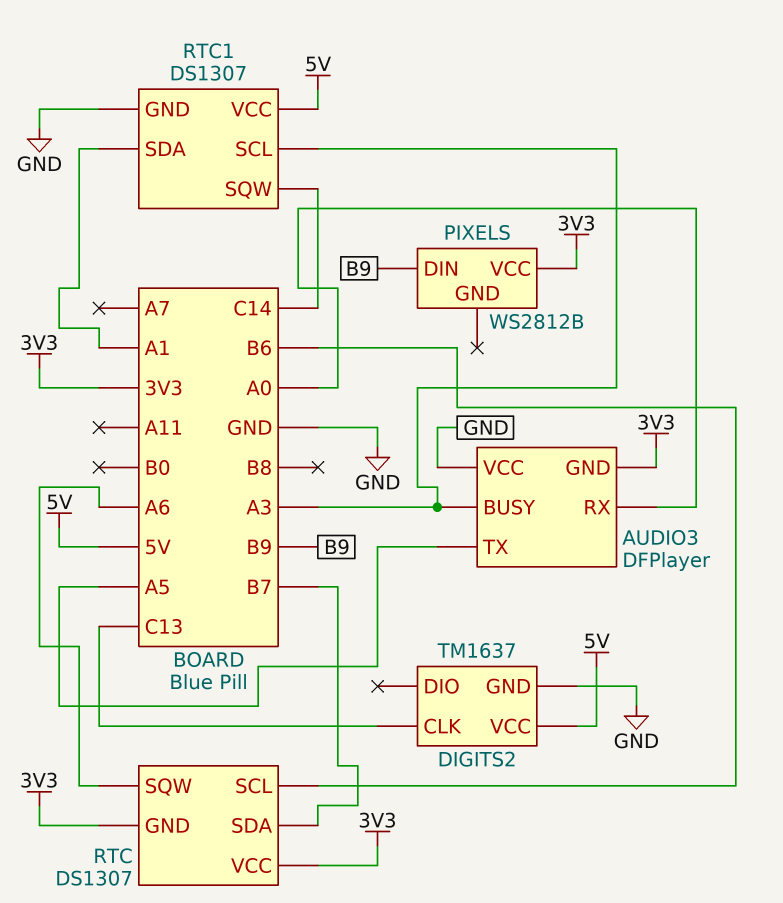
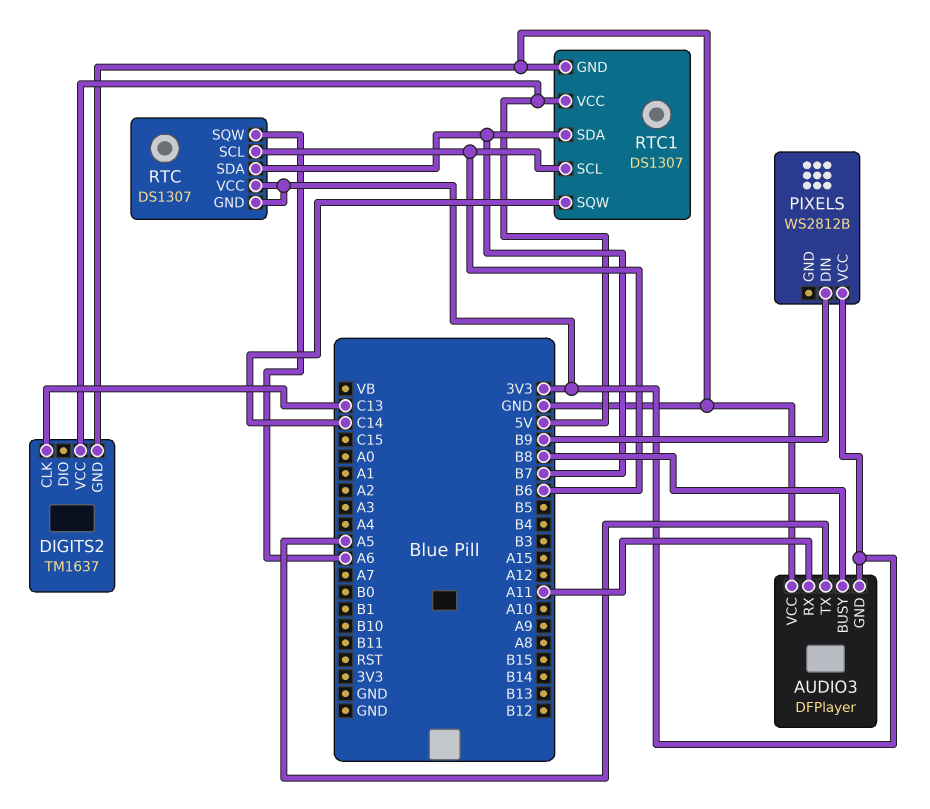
AUDIO3 pin BUSY: A3 -> B8
AUDIO3 pin RX: A0 -> A11
RTC1 pin SCL: A3 -> B6
RTC1 pin SDA: A1 -> B7

